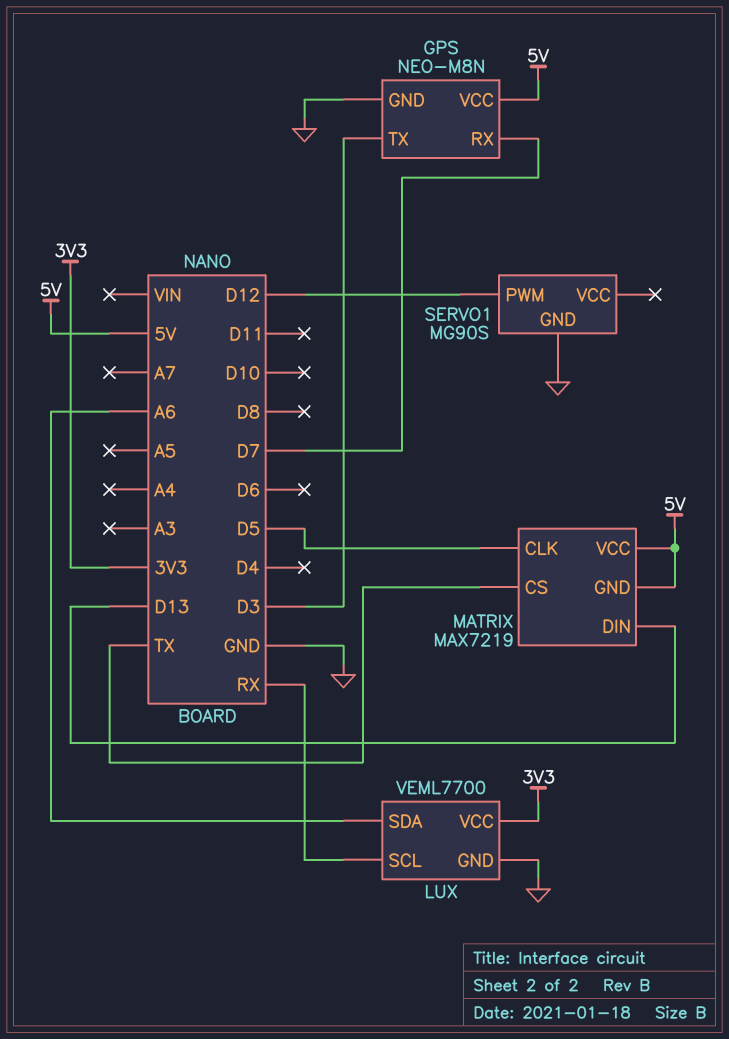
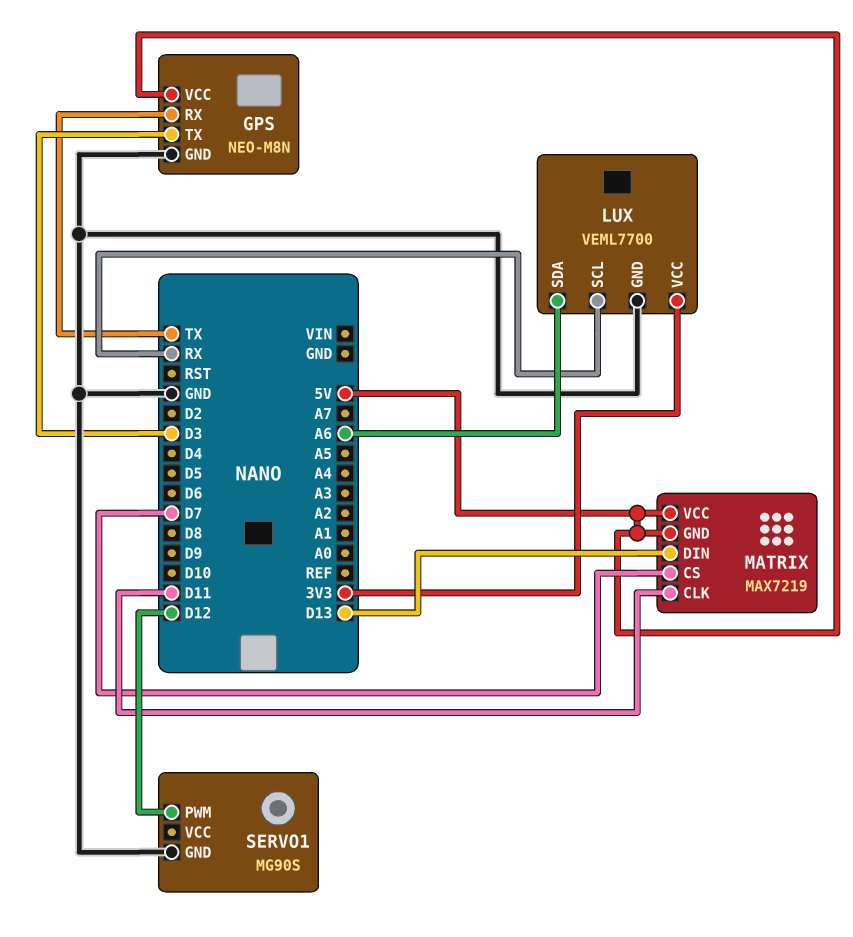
GPS pin RX: D7 -> TX
MATRIX pin CLK: D5 -> D11
MATRIX pin CS: TX -> D7

